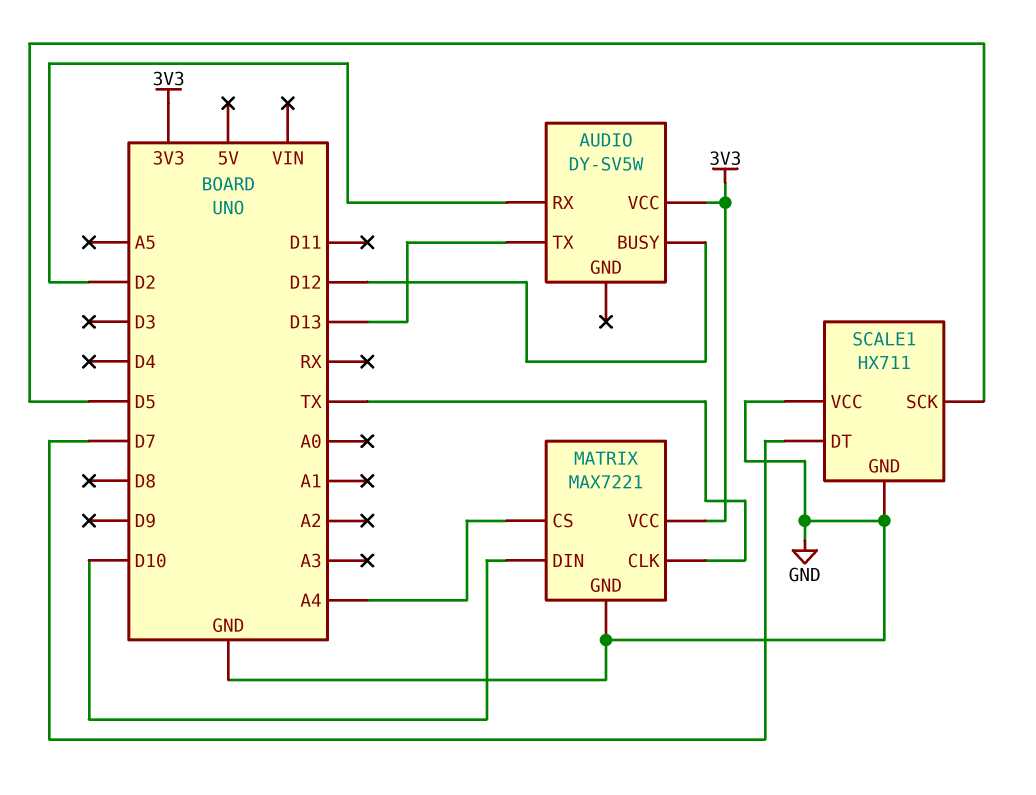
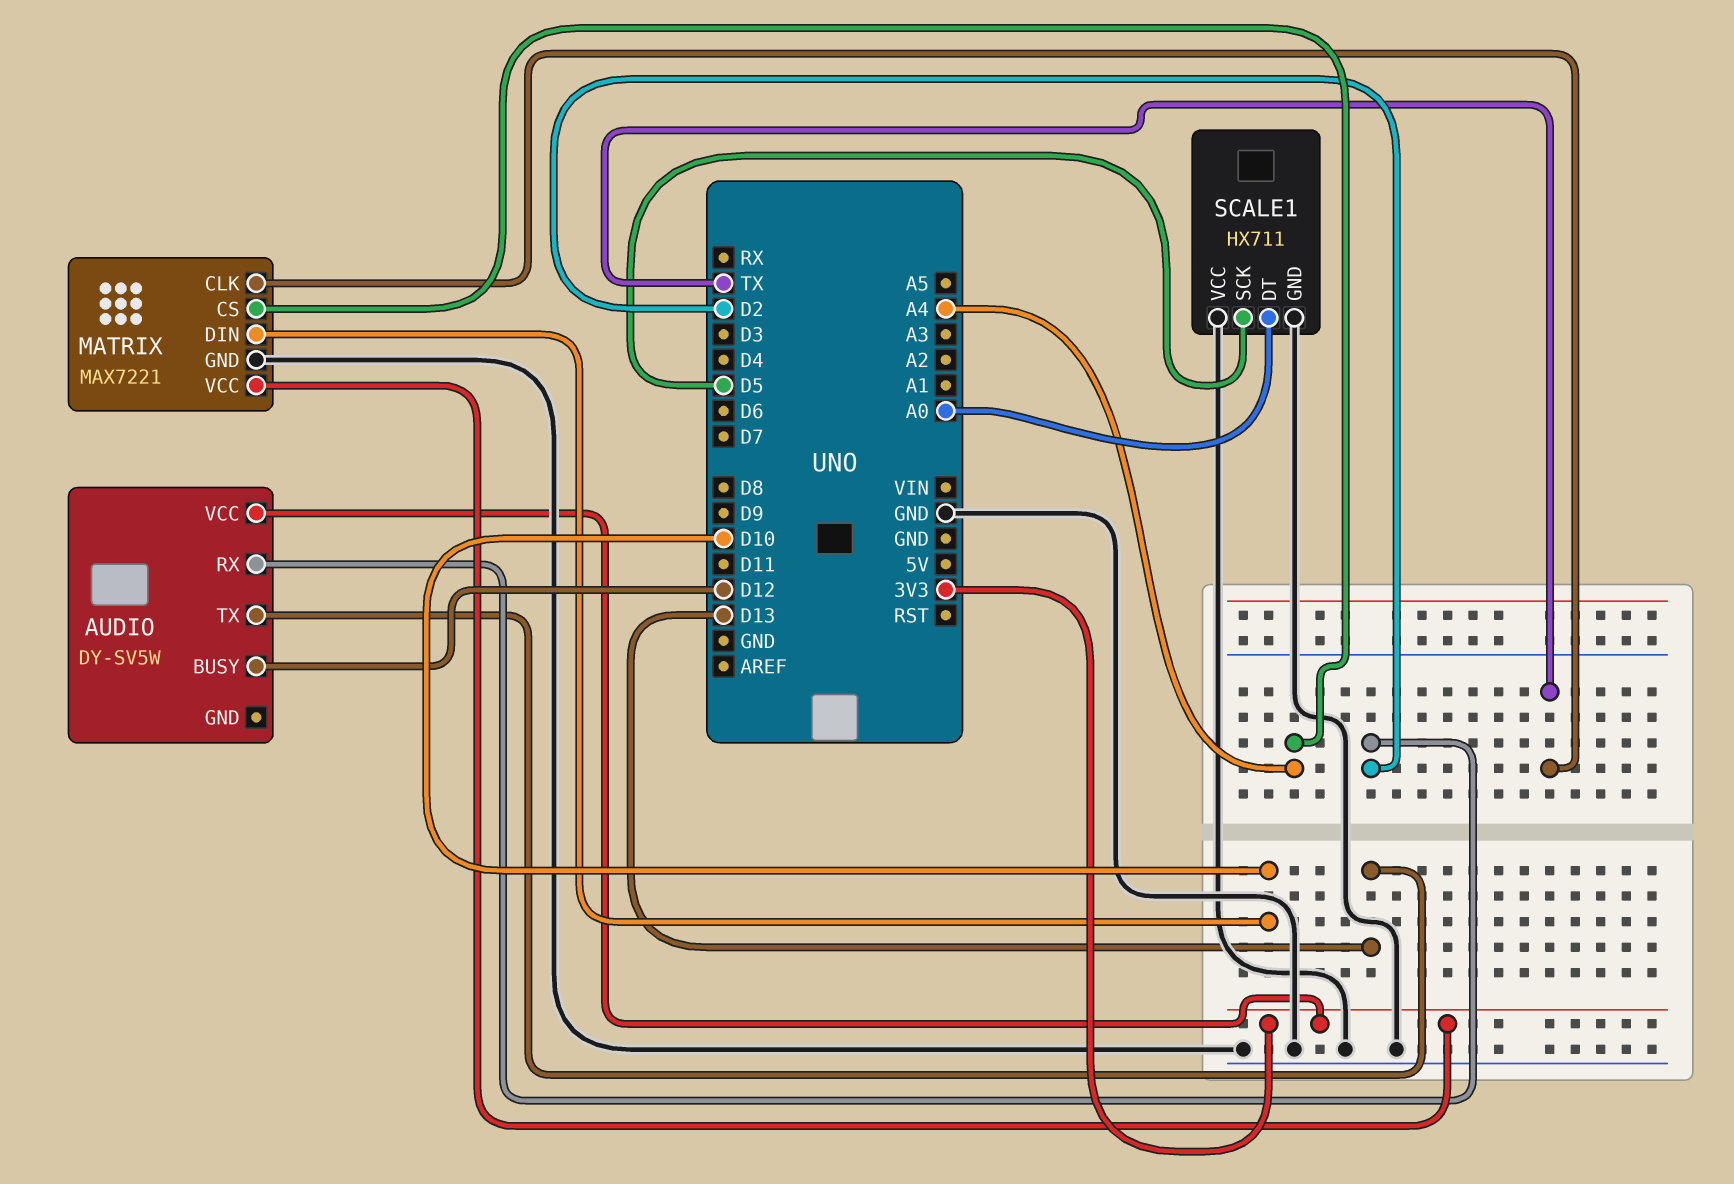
SCALE1 pin DT: D7 -> A0

